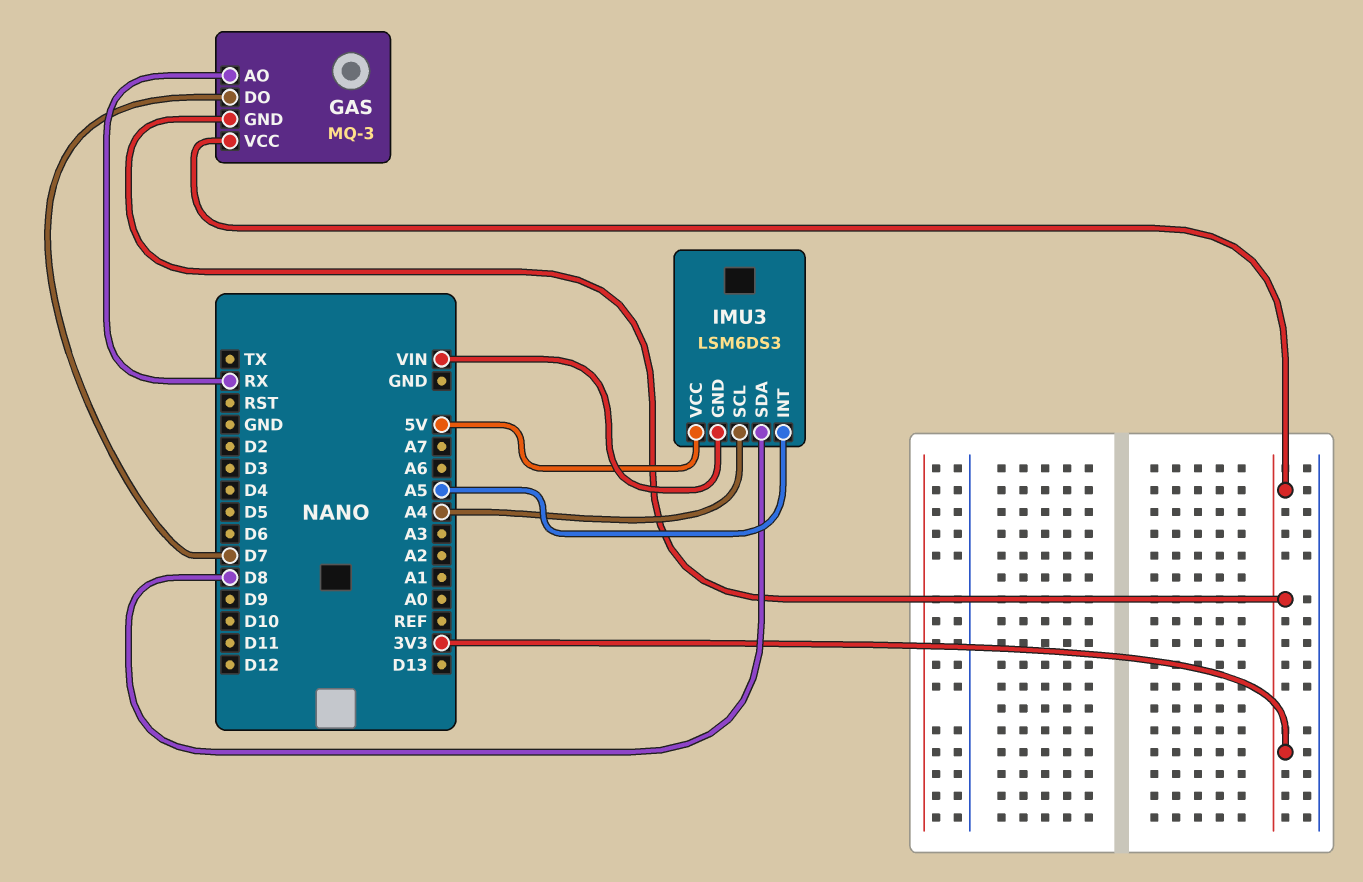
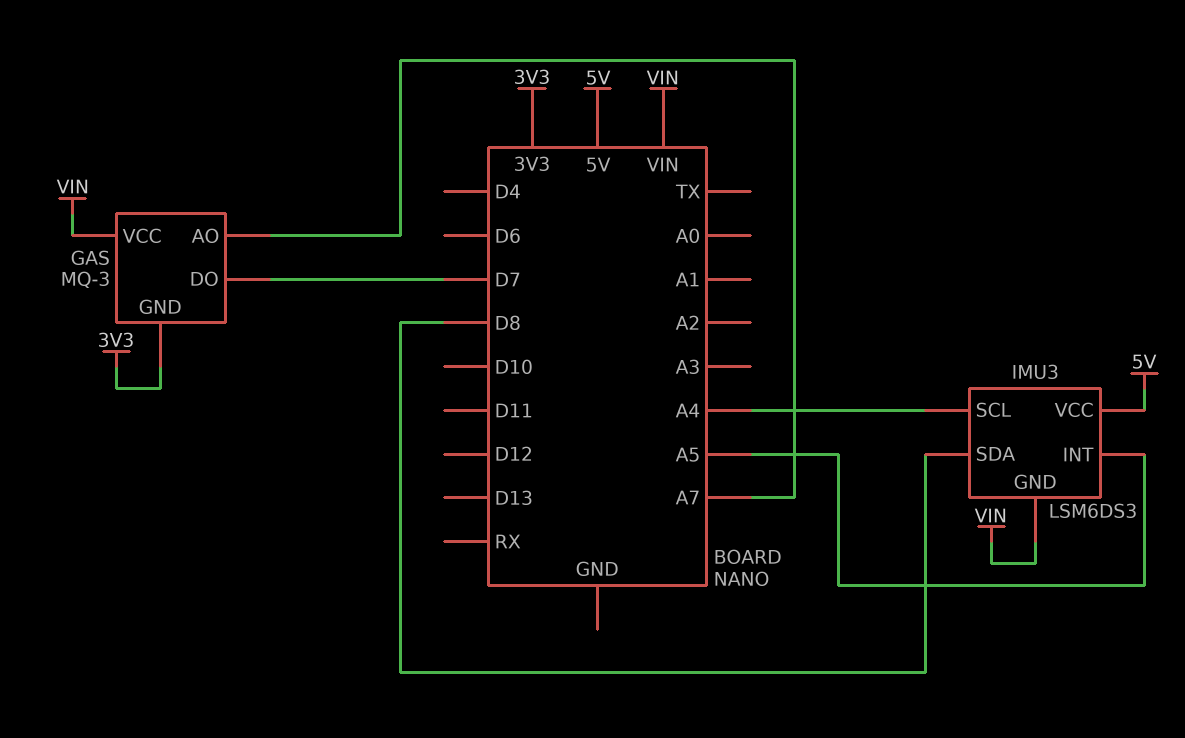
GAS pin AO: RX -> A7
GAS pin VCC: 3V3 -> VIN

